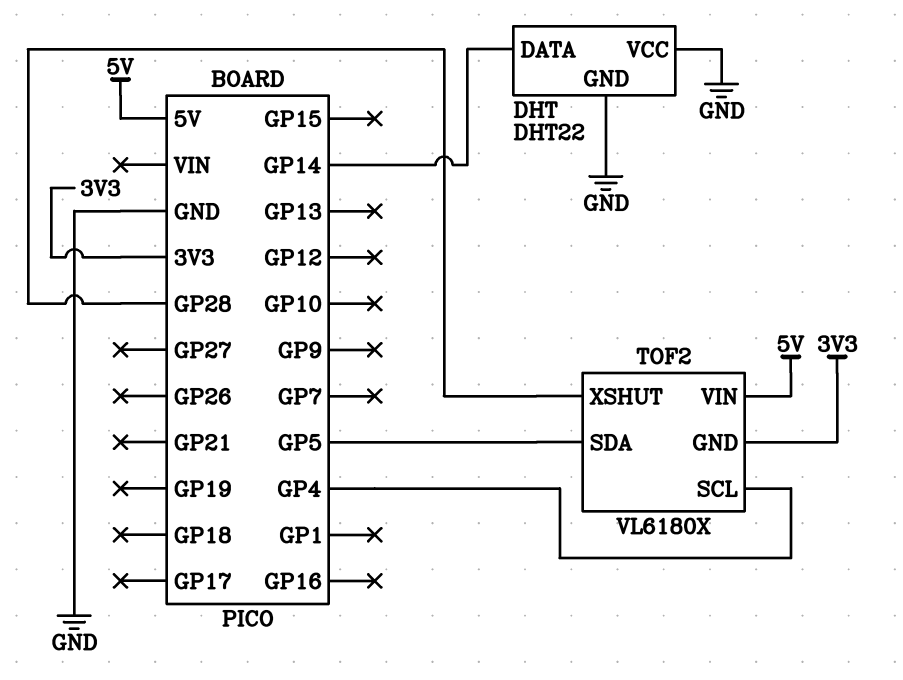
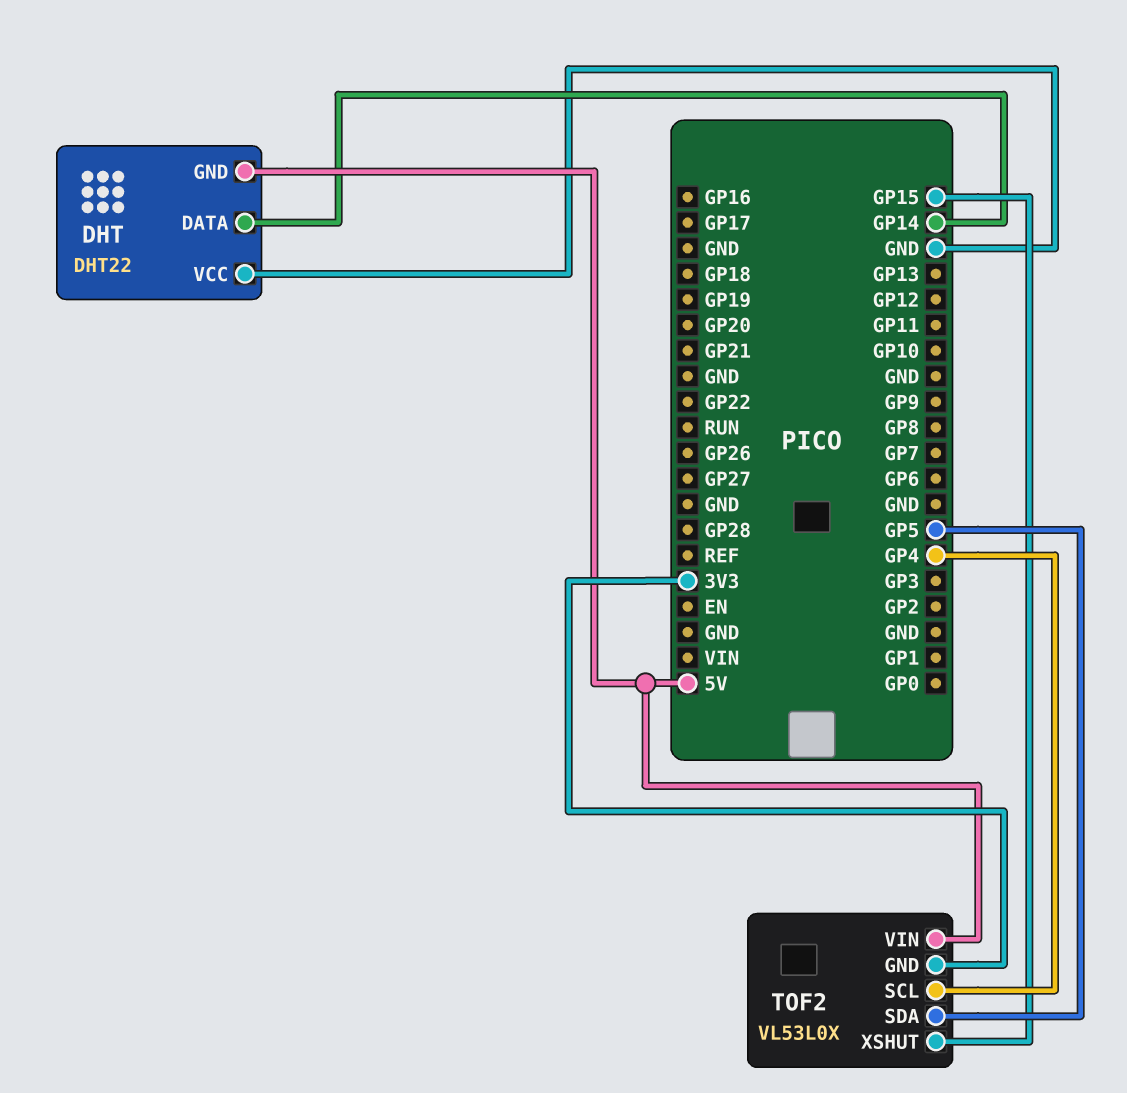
DHT pin GND: GND -> 5V
TOF2: VL6180X -> VL53L0X
TOF2 pin XSHUT: GP28 -> GP15

